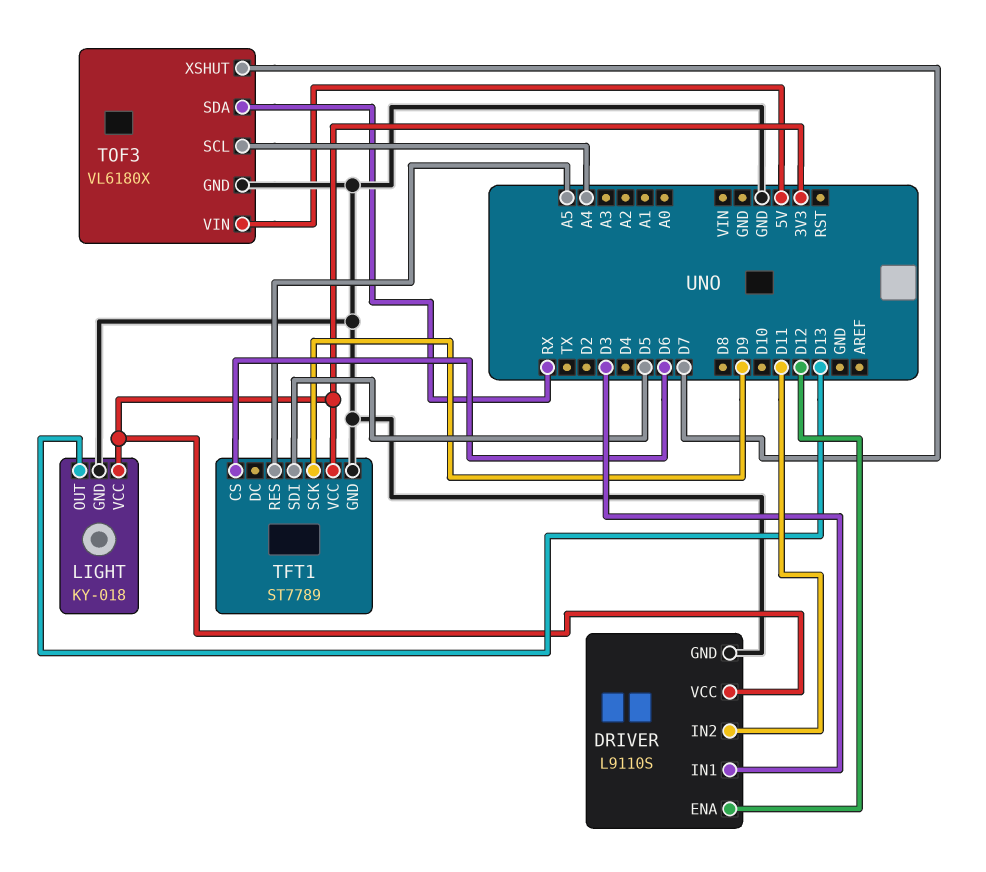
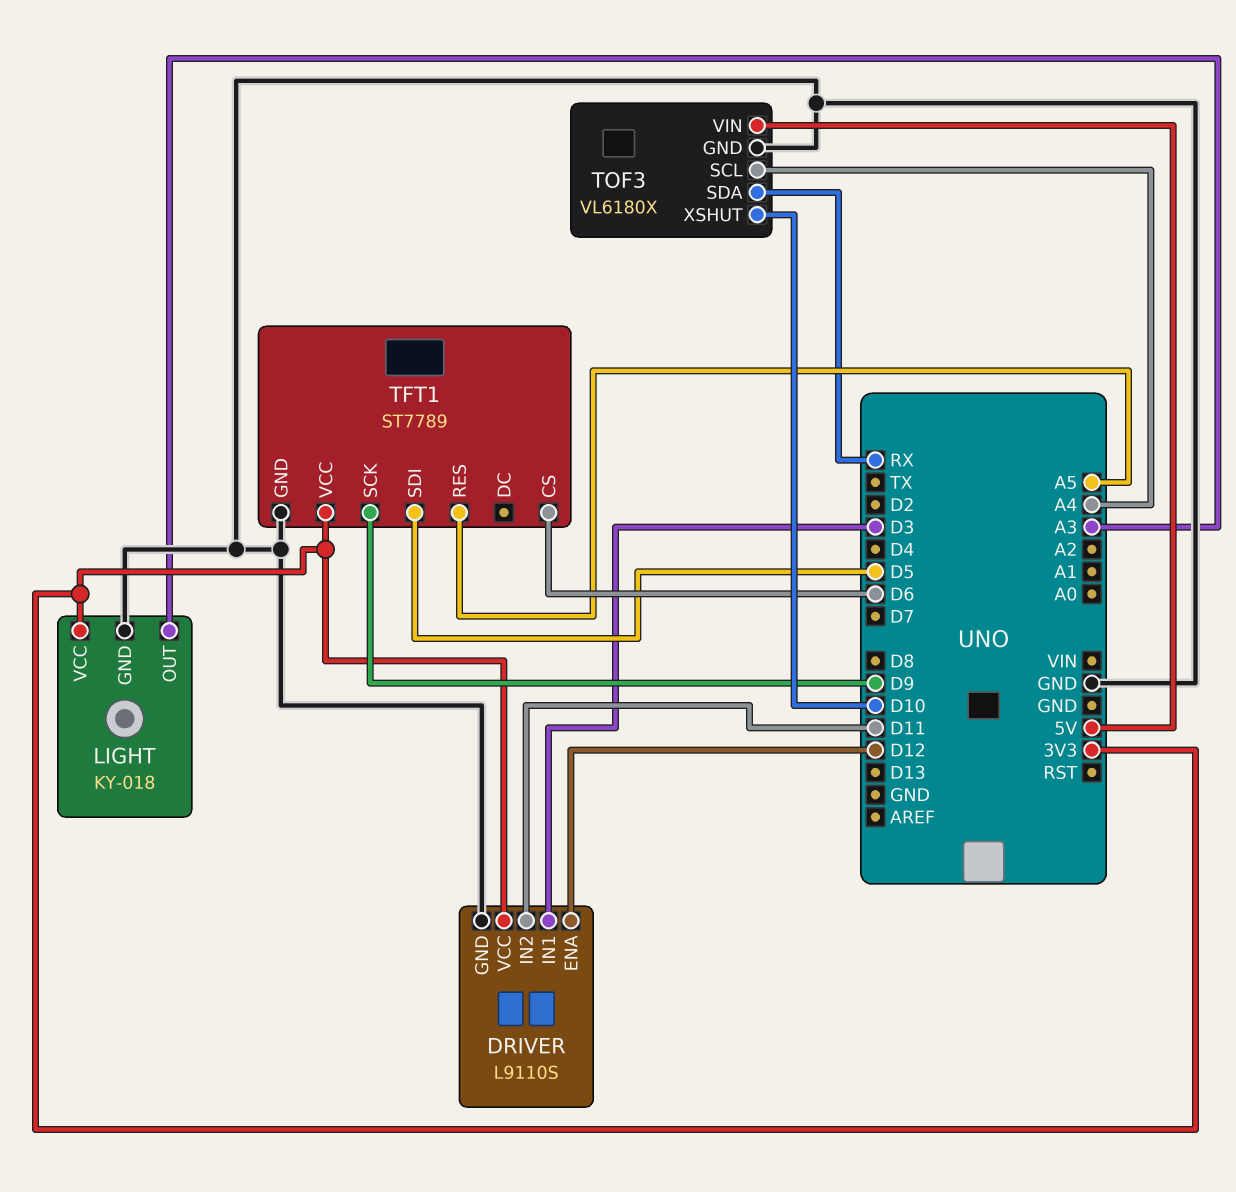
LIGHT pin OUT: D13 -> A3
TOF3 pin XSHUT: D7 -> D10

